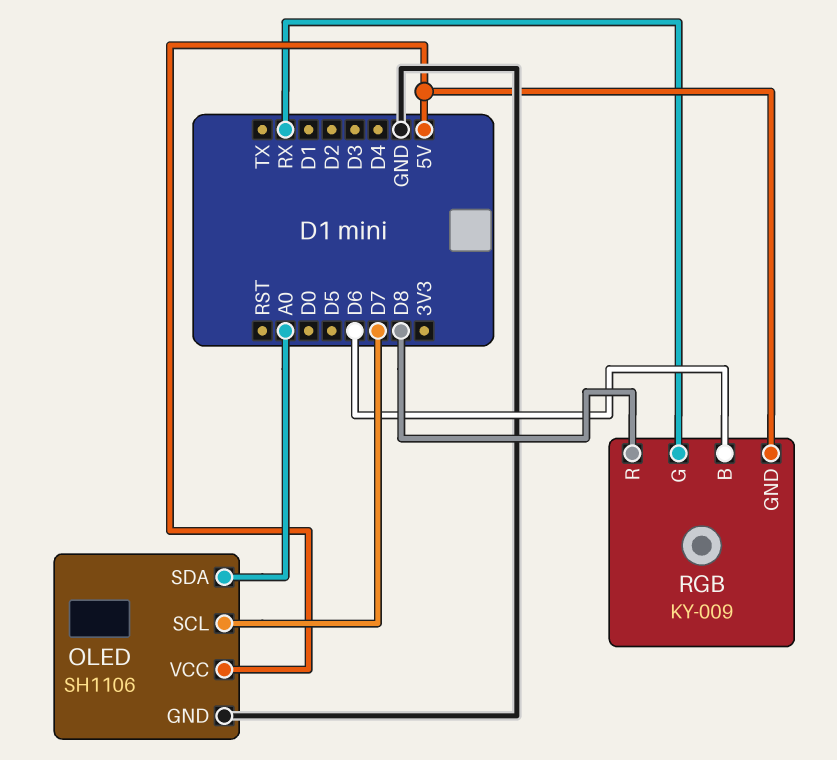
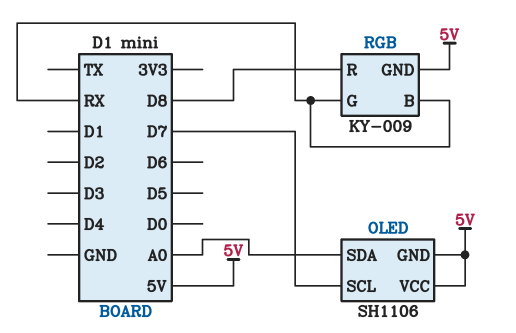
OLED pin GND: GND -> 5V
RGB pin B: D6 -> RX

